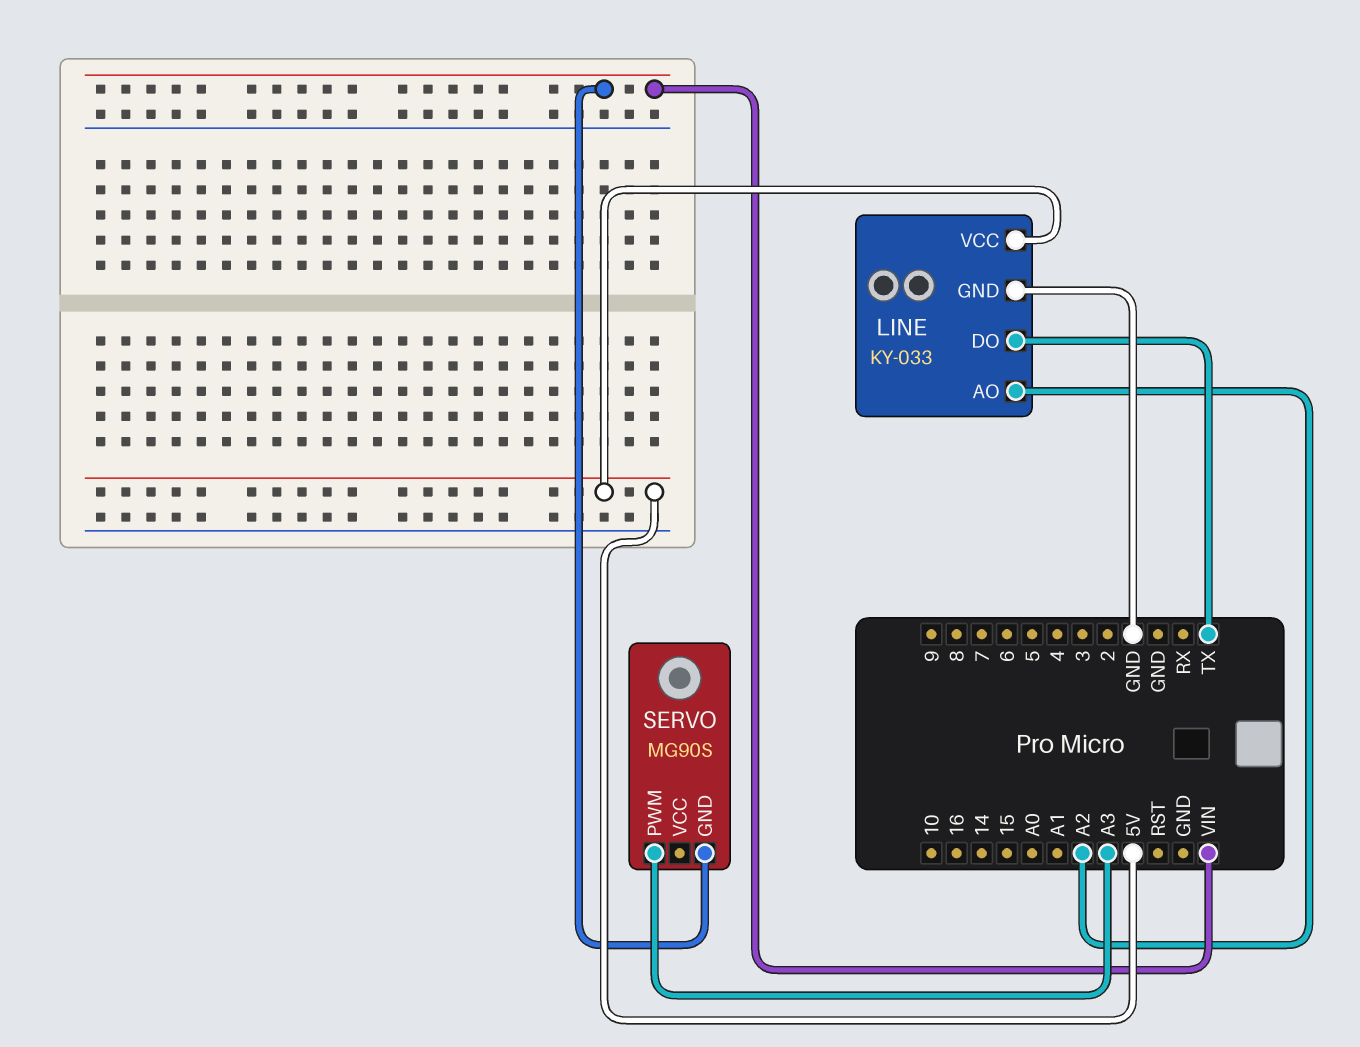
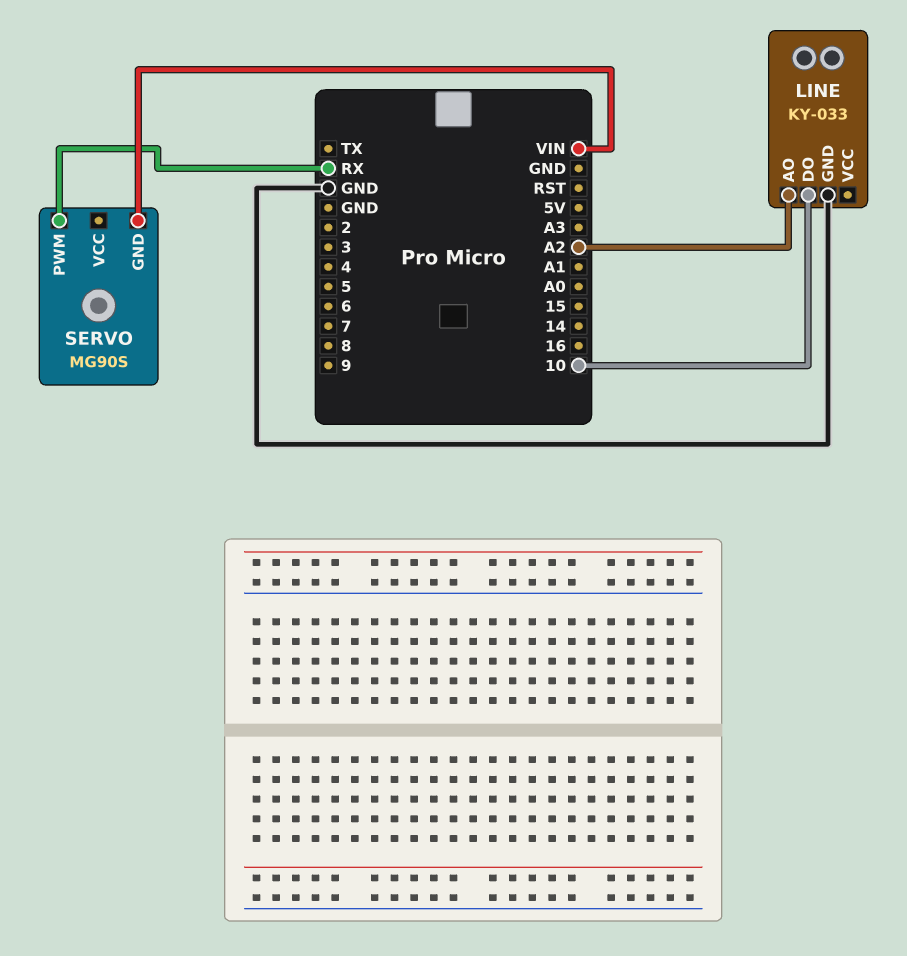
LINE pin DO: TX -> 10
LINE pin VCC: 5V -> none
SERVO pin PWM: A3 -> RX

